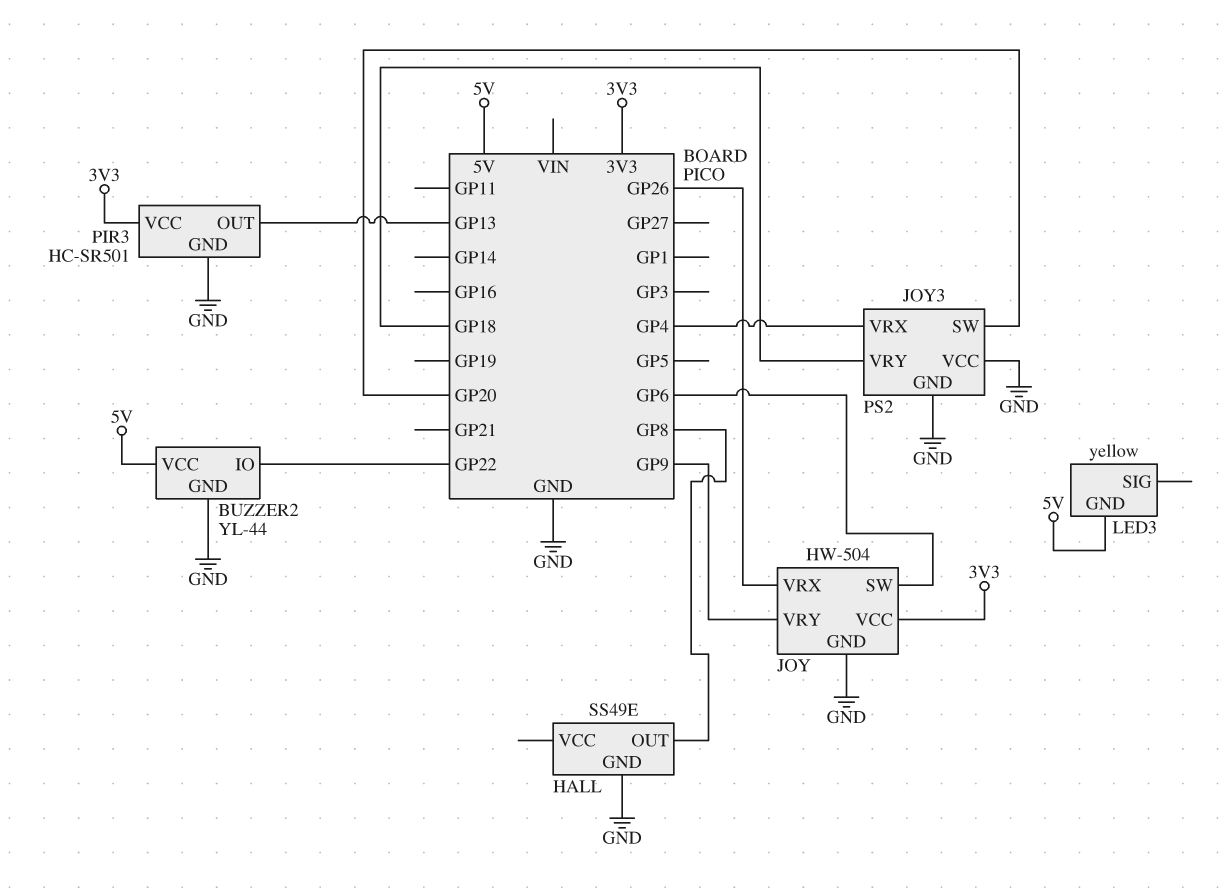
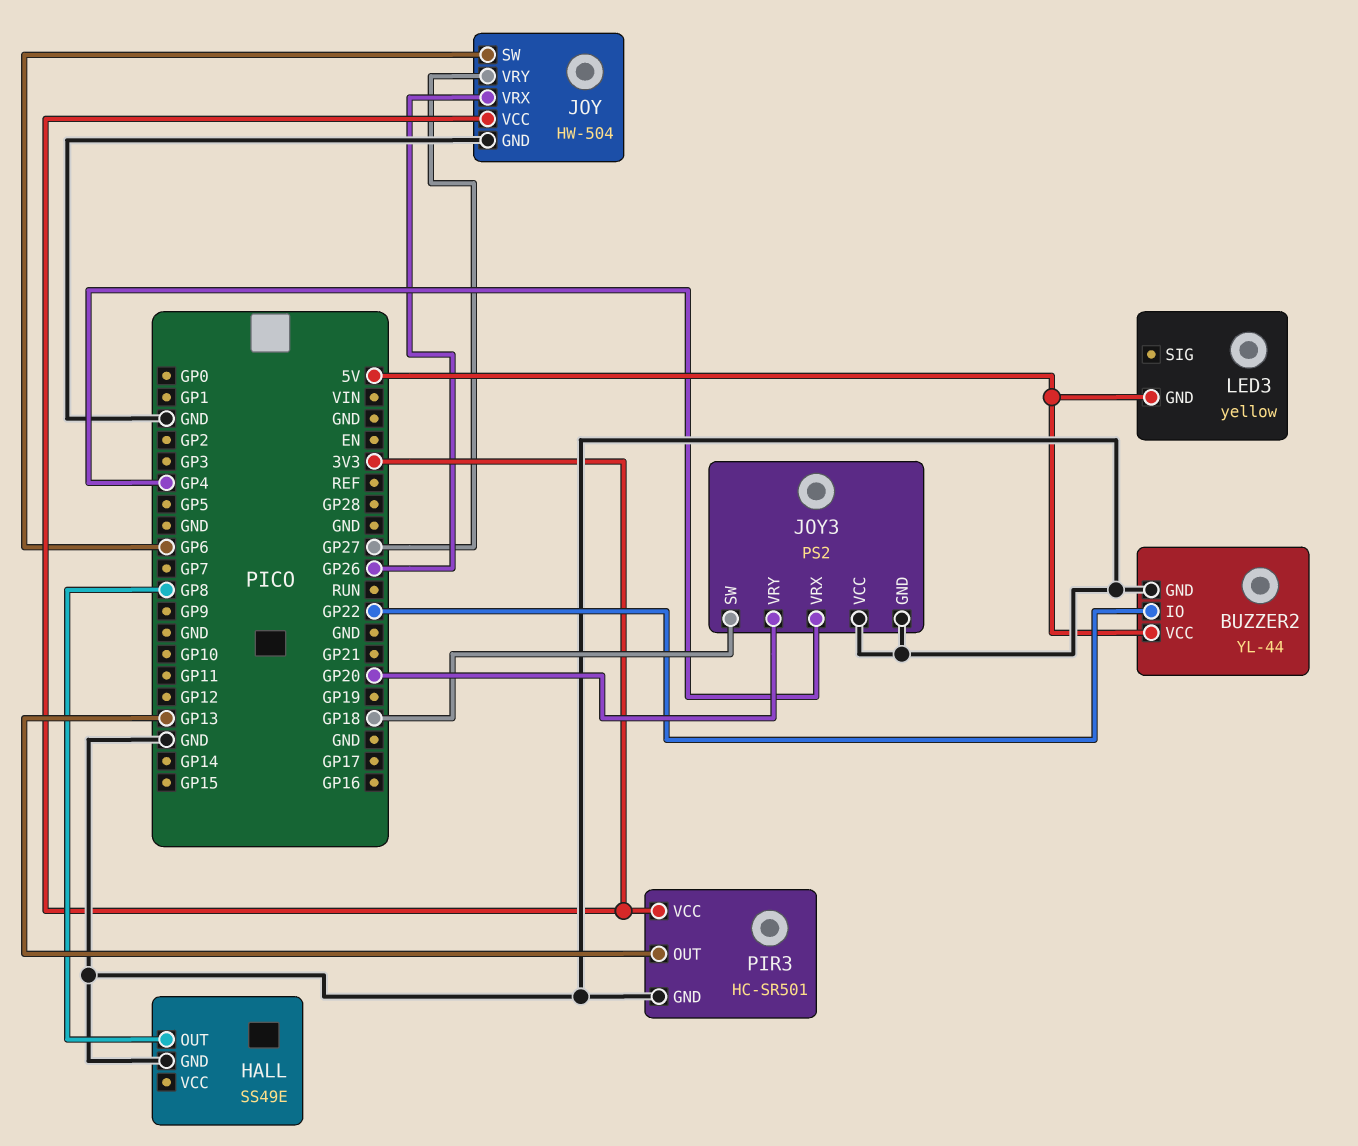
JOY pin VRY: GP9 -> GP27
JOY3 pin SW: GP20 -> GP18
JOY3 pin VRY: GP18 -> GP20

